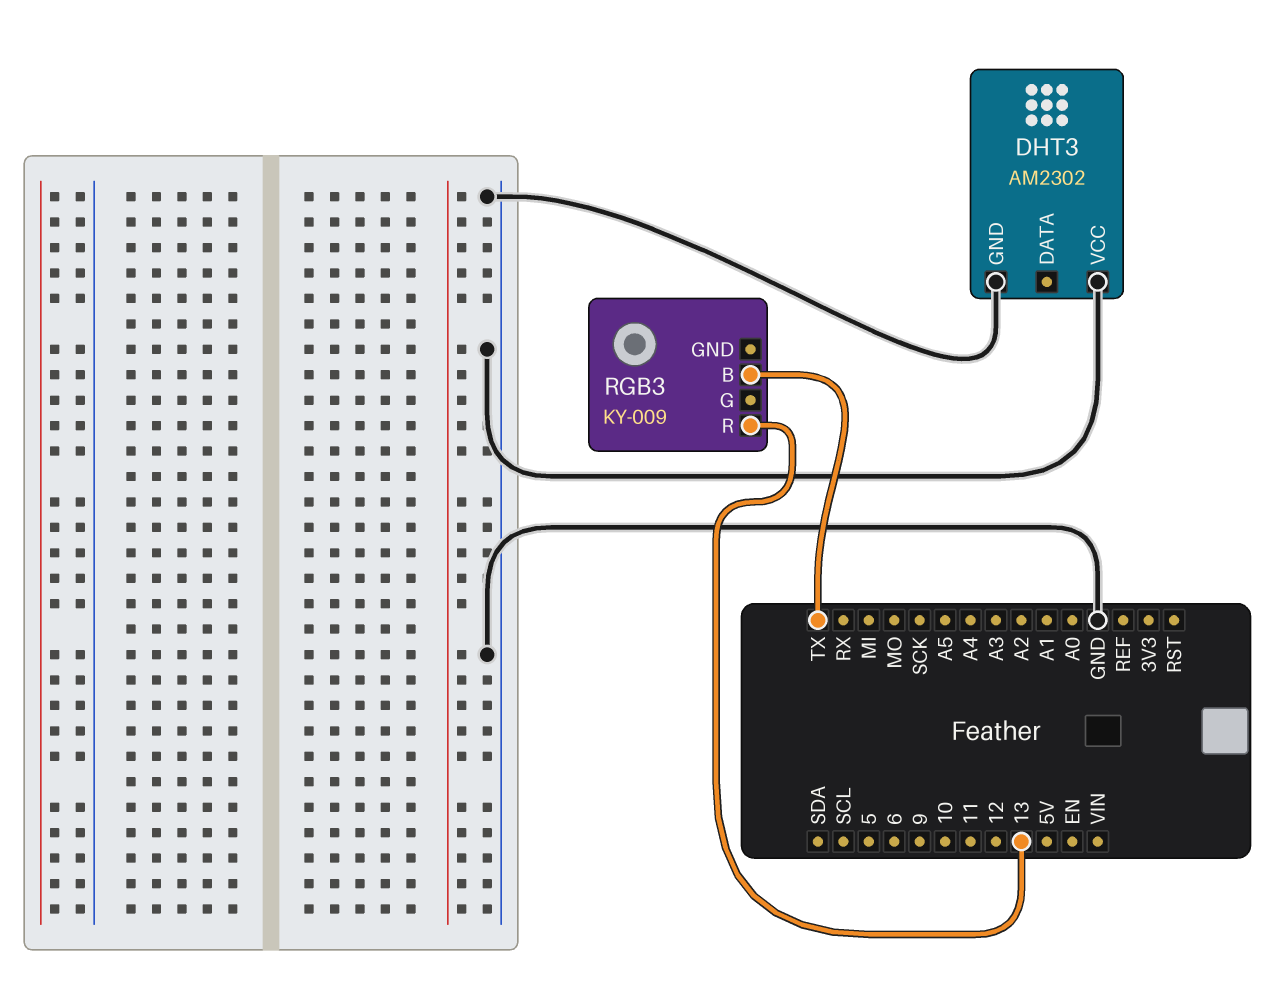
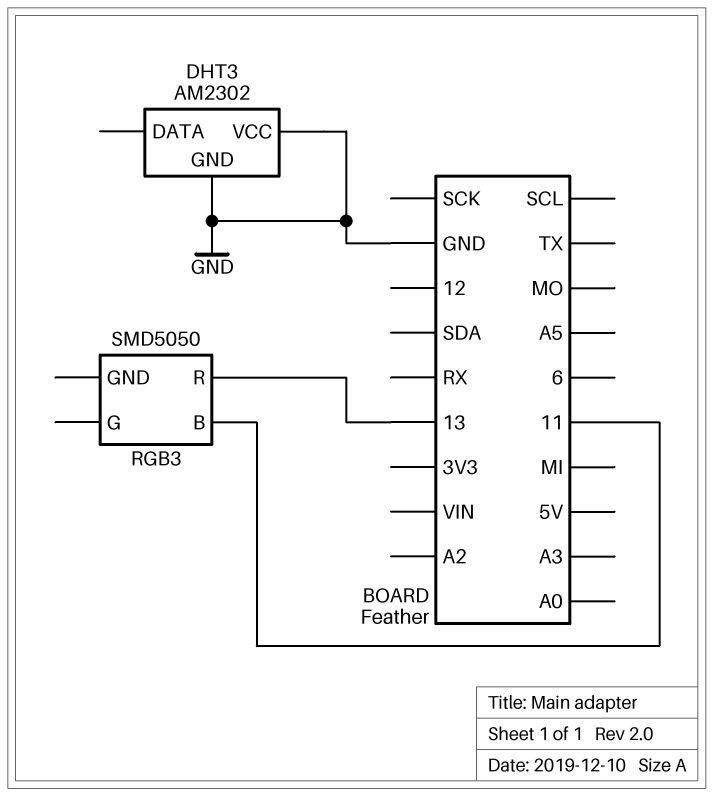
RGB3: KY-009 -> SMD5050
RGB3 pin B: TX -> 11

